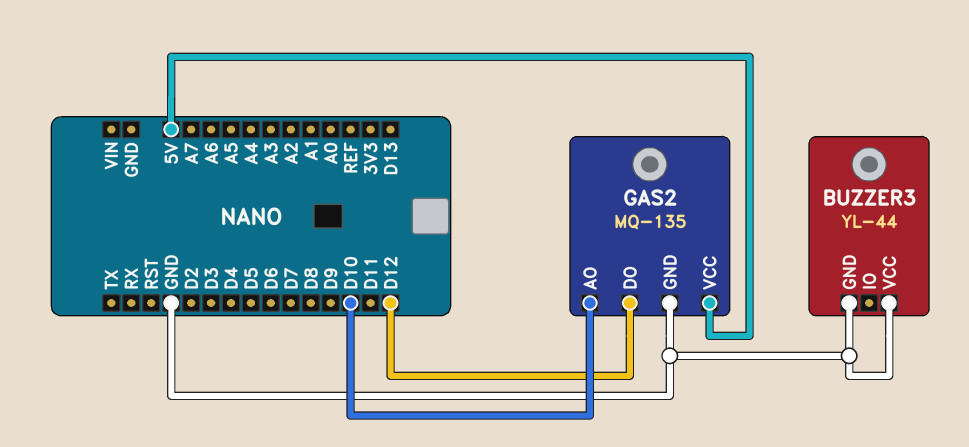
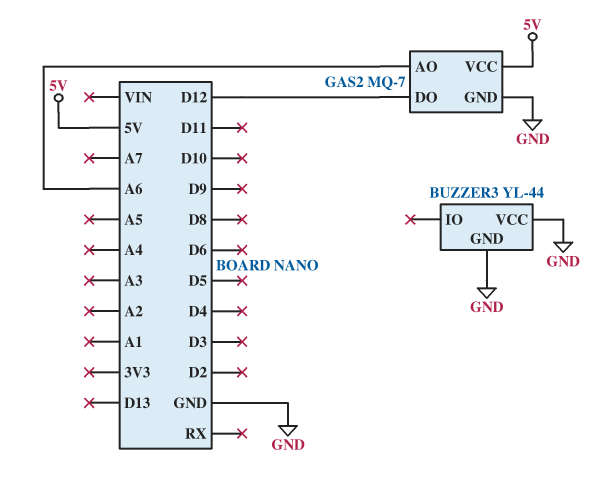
GAS2: MQ-135 -> MQ-7
GAS2 pin AO: D10 -> A6

